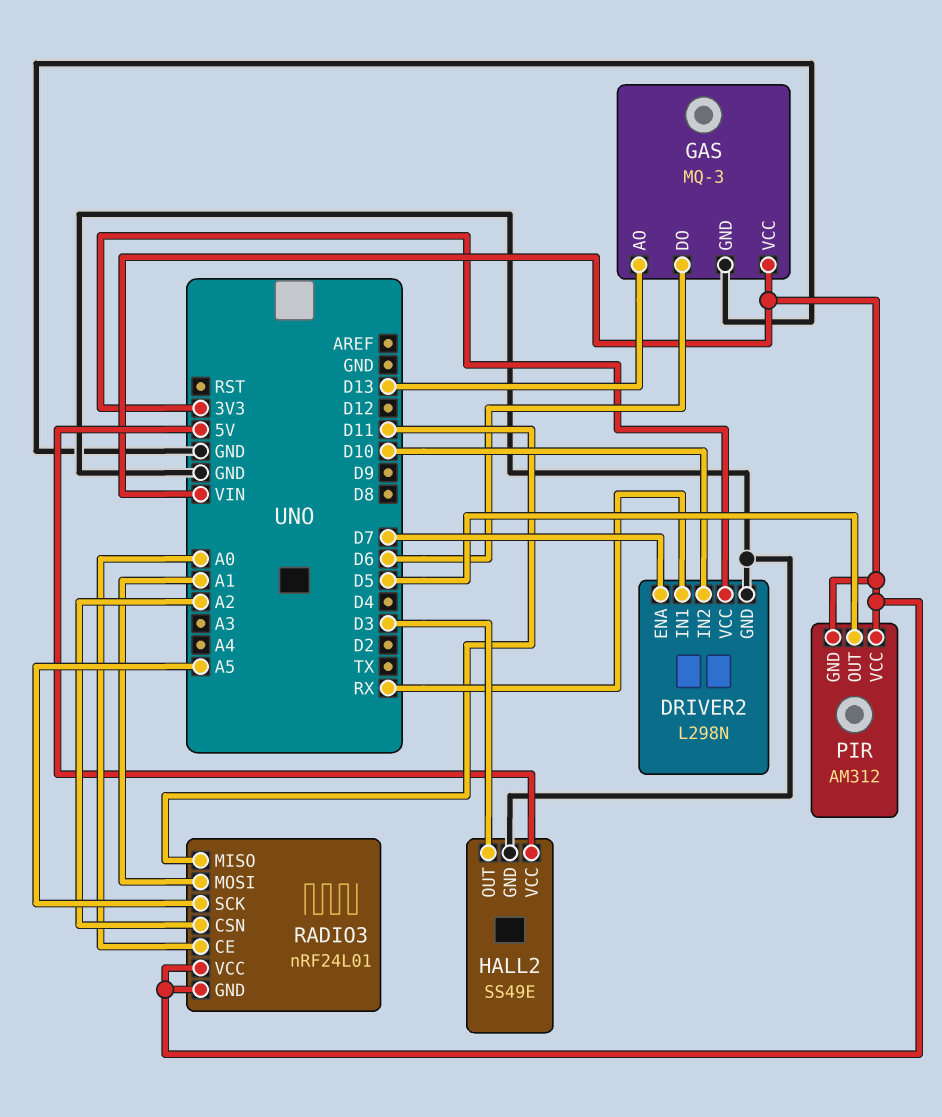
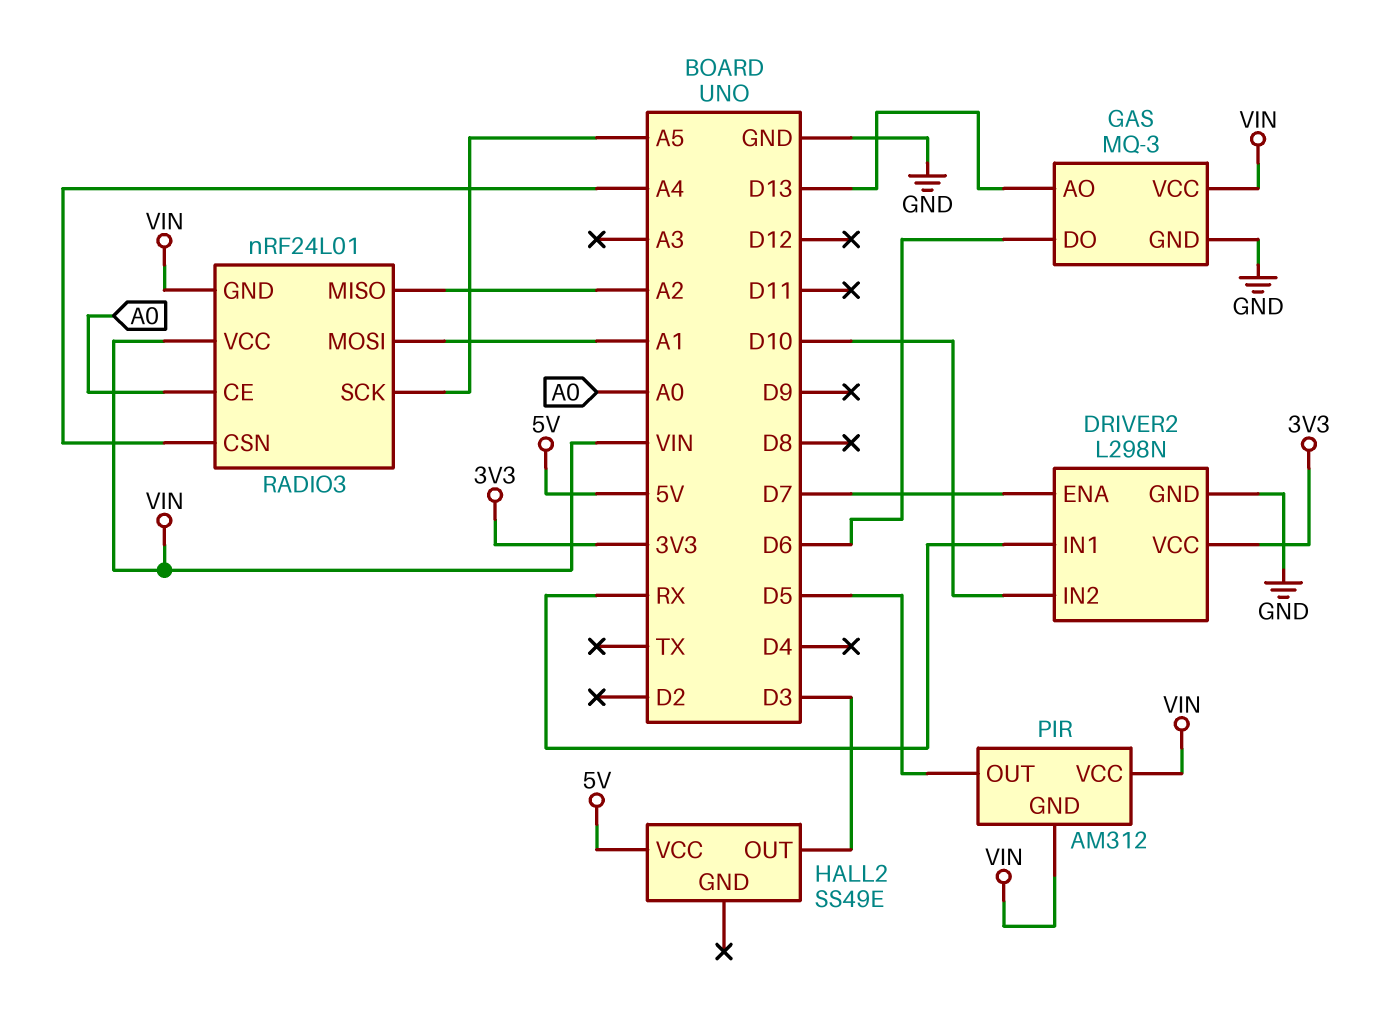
HALL2 pin GND: GND -> none
RADIO3 pin CSN: A2 -> A4
RADIO3 pin MISO: D11 -> A2

